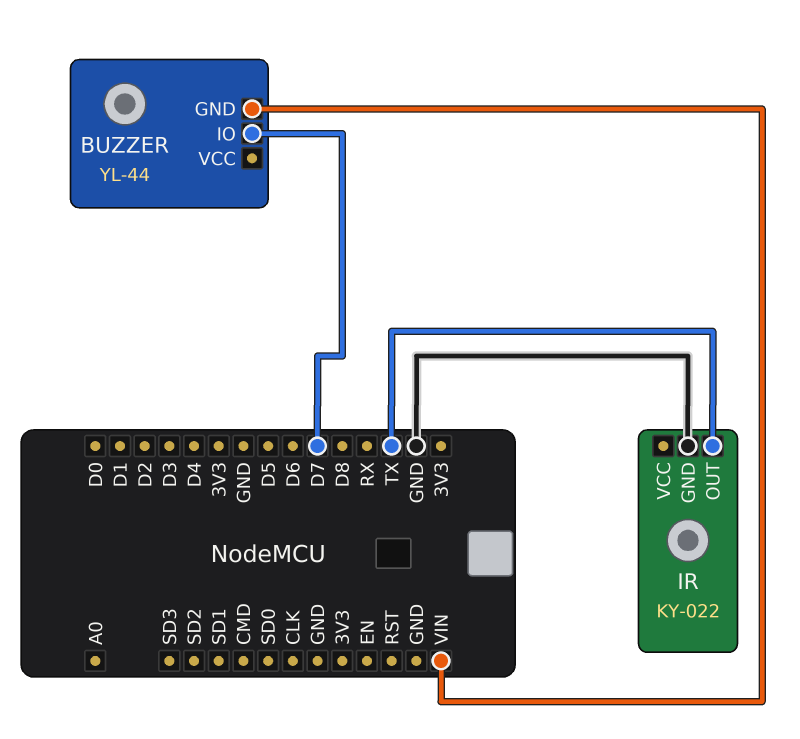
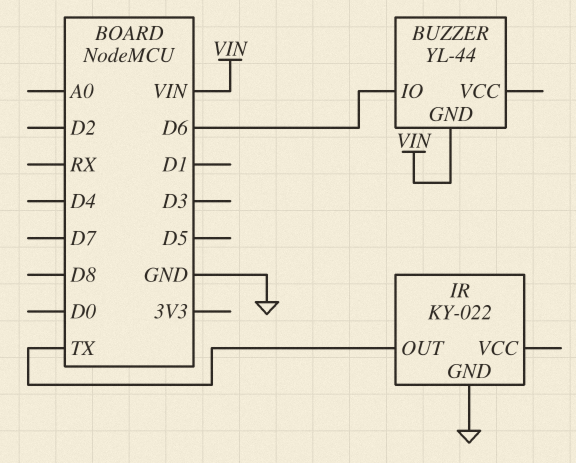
BUZZER pin IO: D7 -> D6

